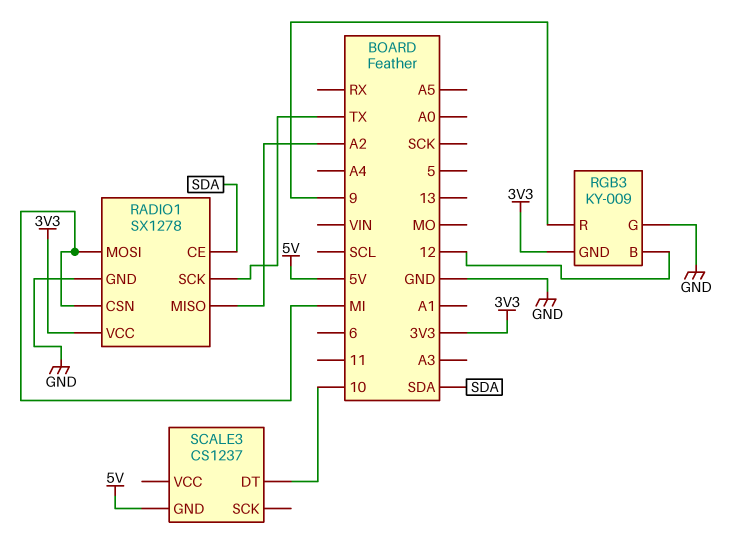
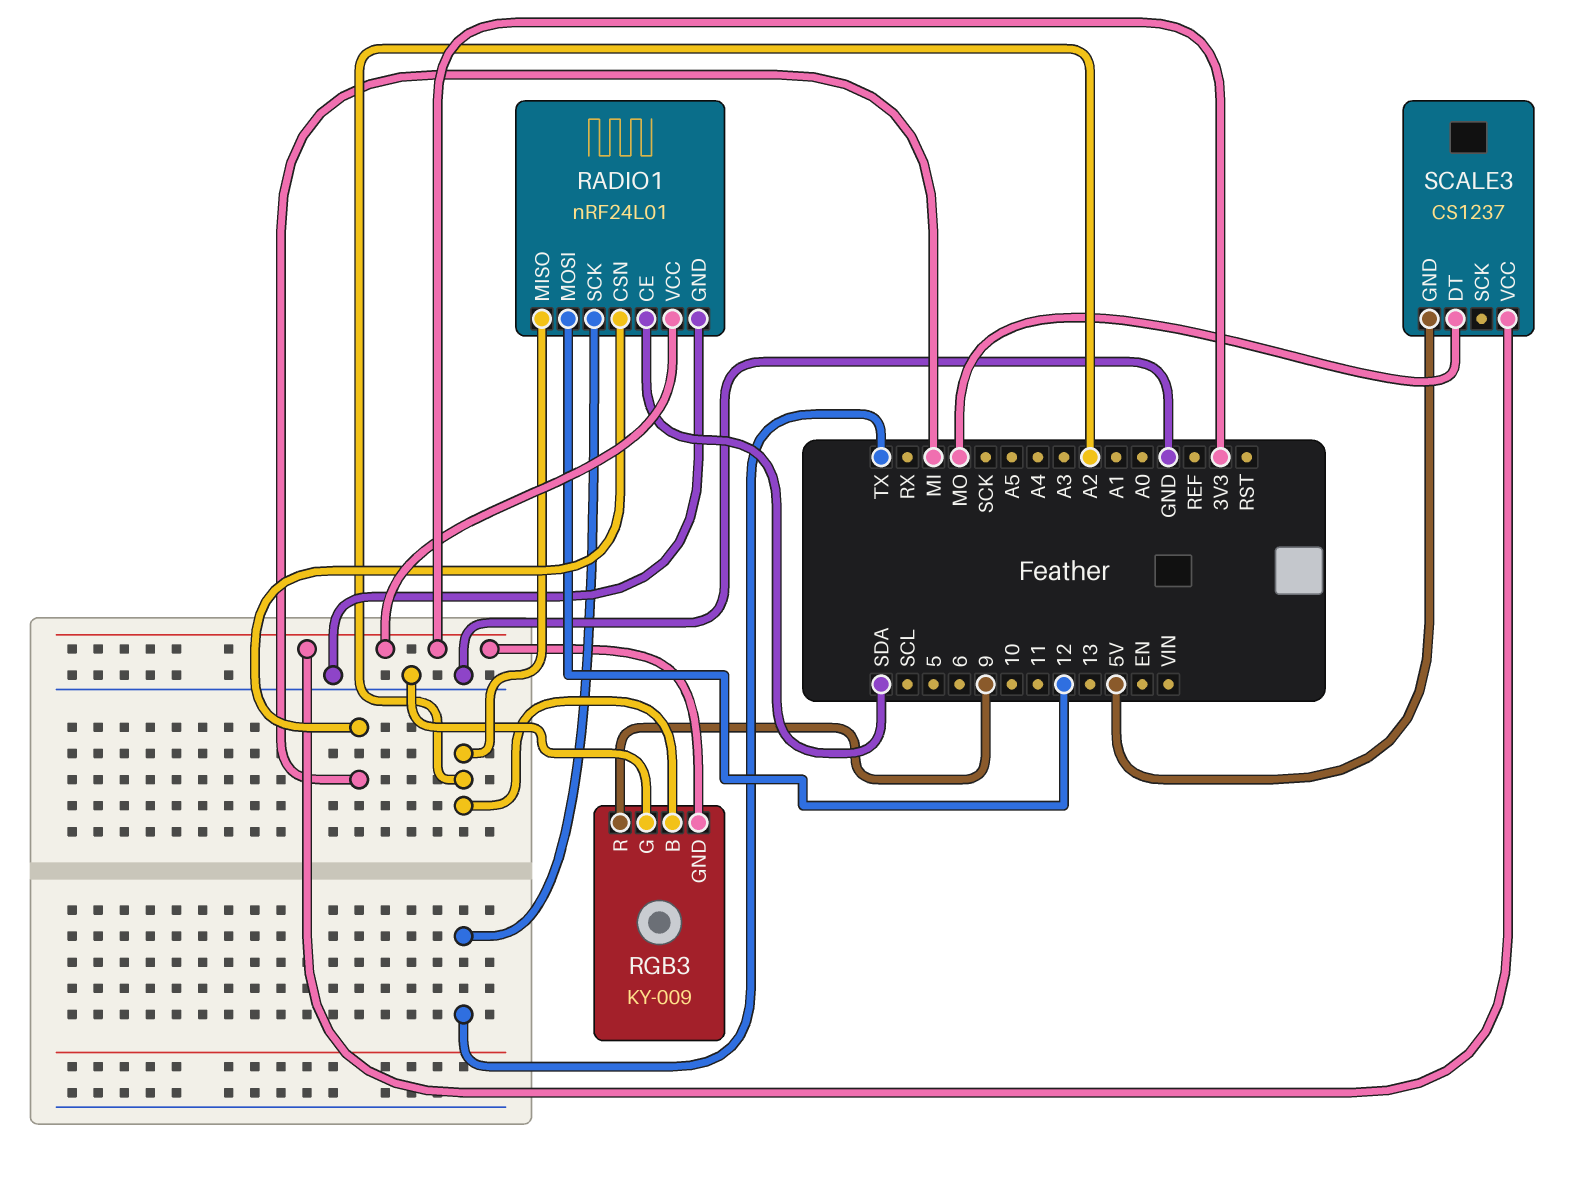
RADIO1: SX1278 -> nRF24L01
RADIO1 pin MOSI: MI -> 12
RGB3 pin B: 12 -> A2
SCALE3 pin DT: 10 -> MO
SCALE3 pin VCC: none -> 3V3

